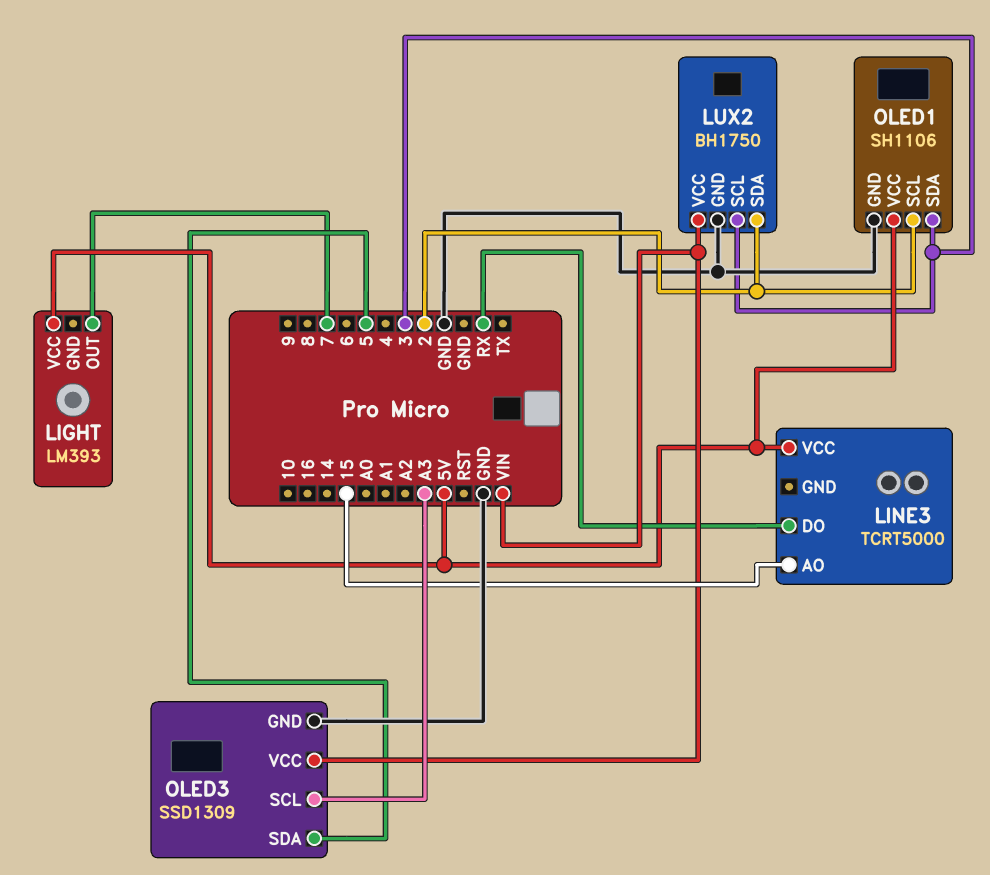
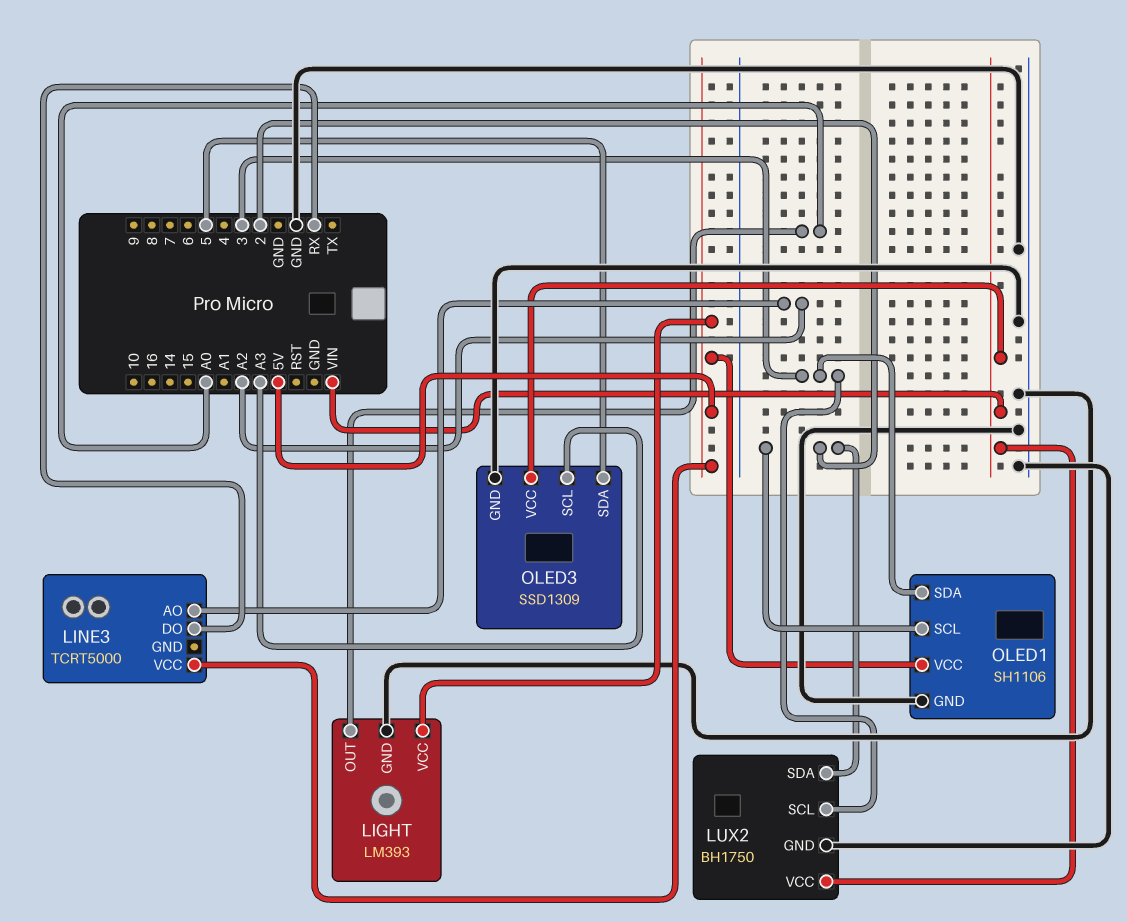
LIGHT pin GND: none -> GND
LIGHT pin OUT: 7 -> A0
LINE3 pin AO: 15 -> A2

